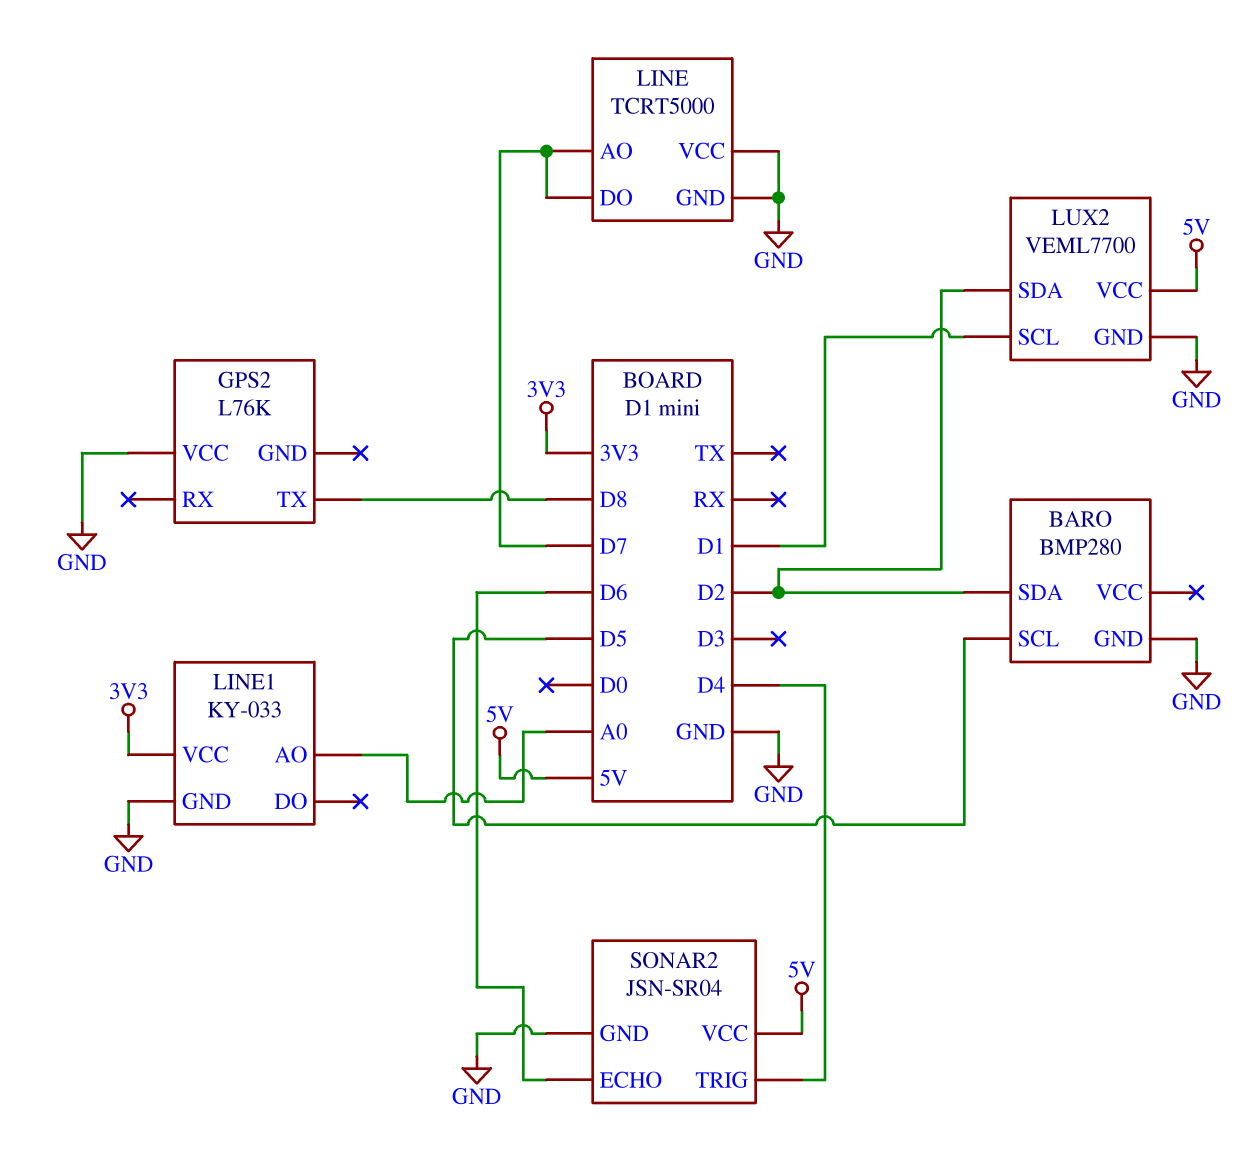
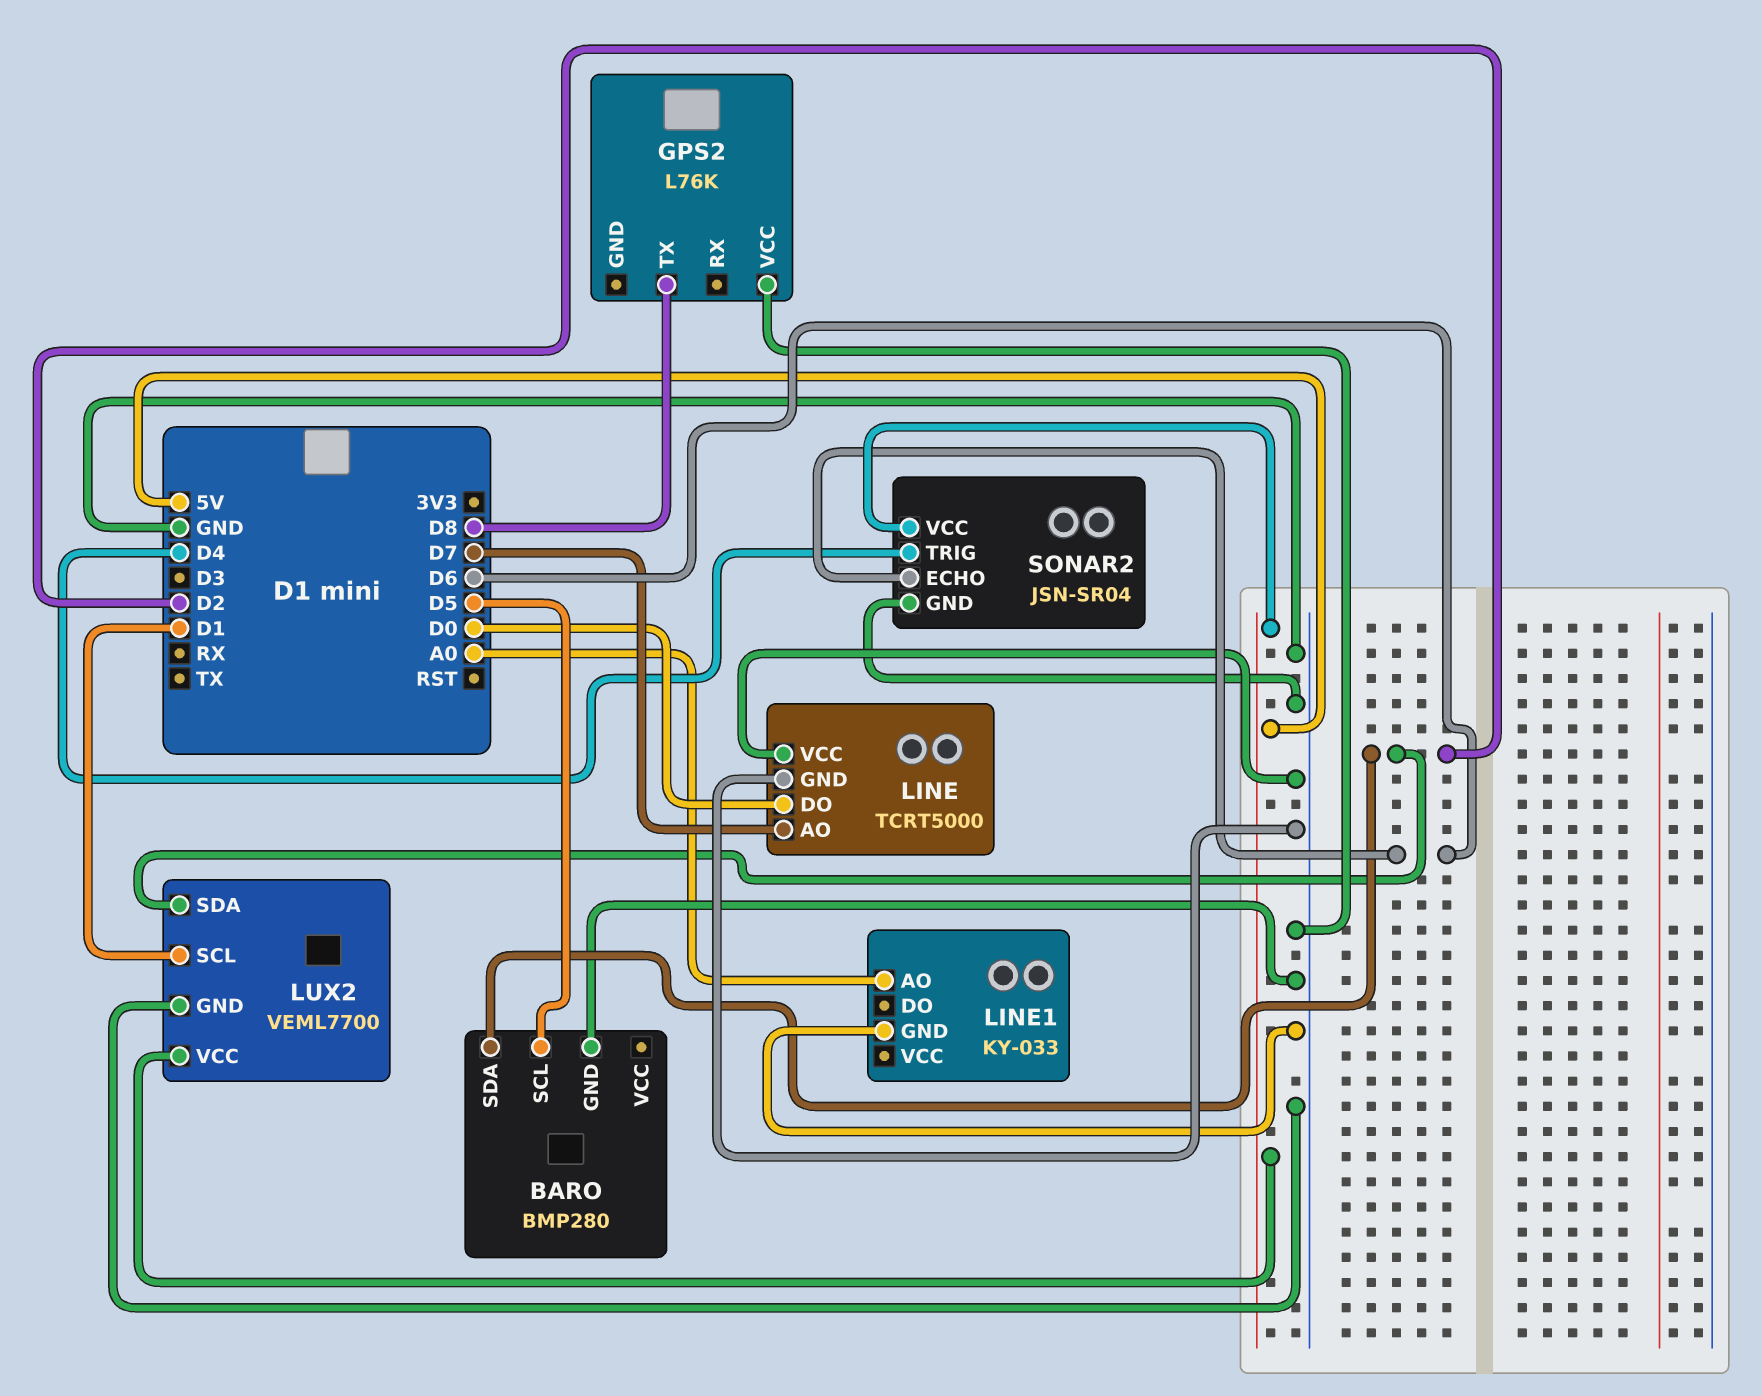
LINE pin DO: D7 -> D0
LINE1 pin VCC: 3V3 -> none

